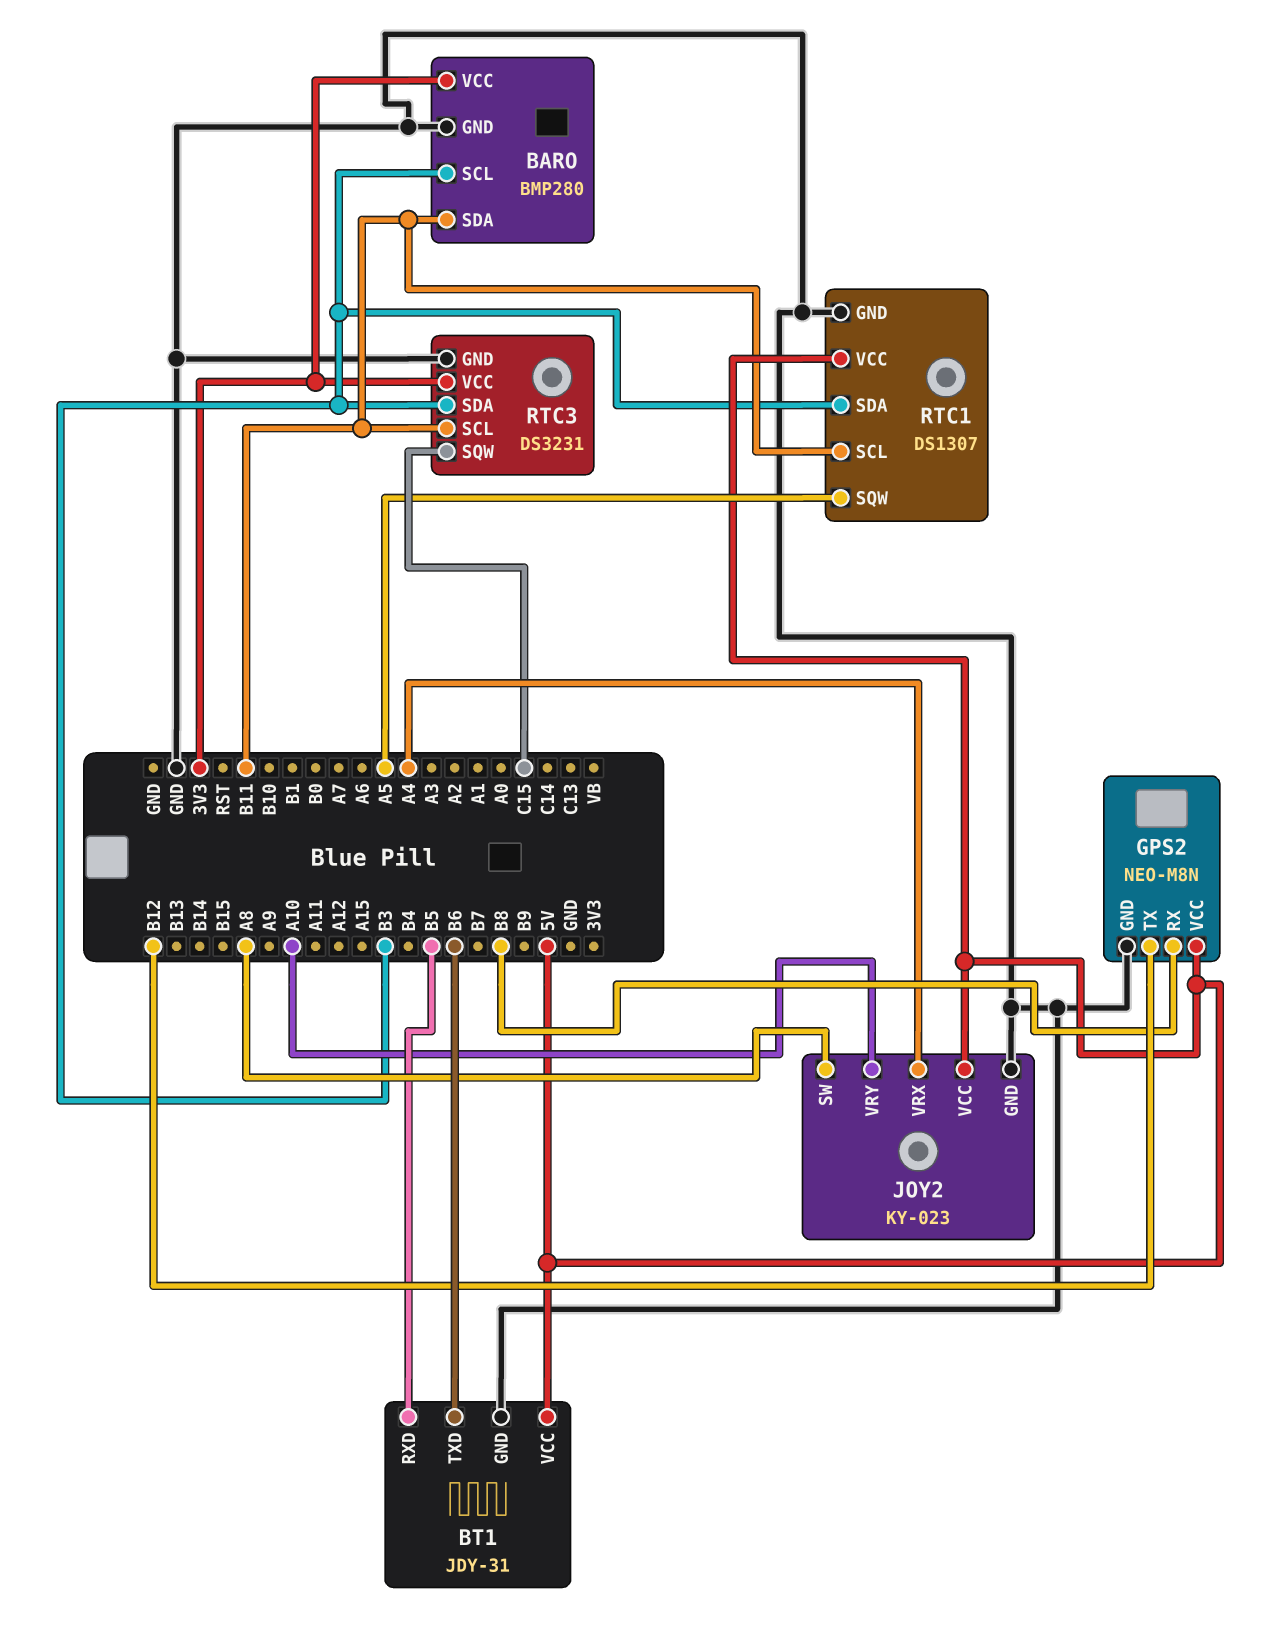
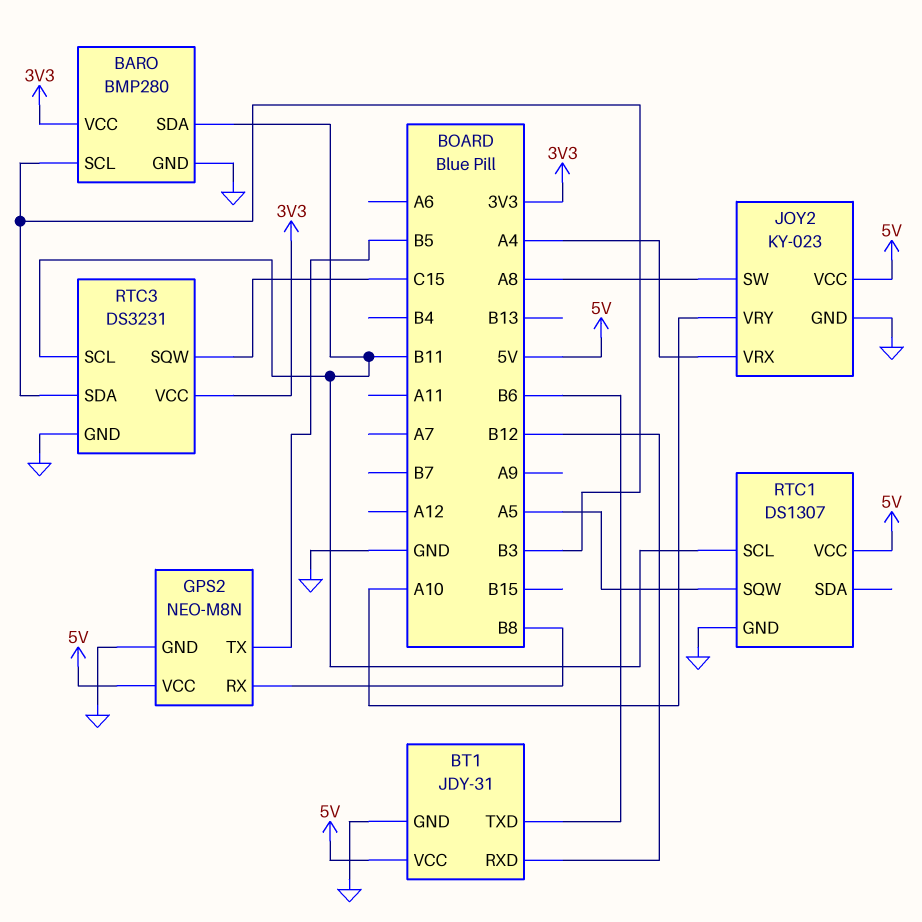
BT1 pin RXD: B5 -> B12
GPS2 pin TX: B12 -> B5
RTC1 pin SDA: B3 -> none

